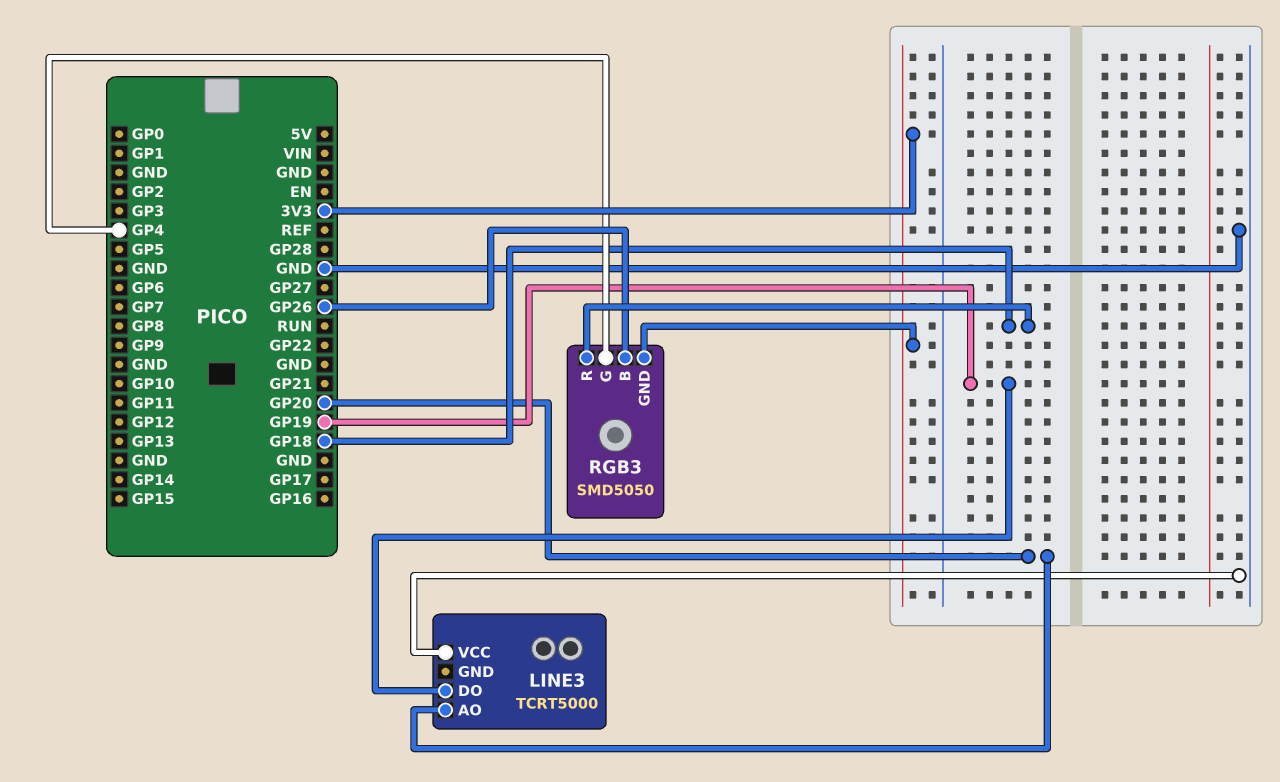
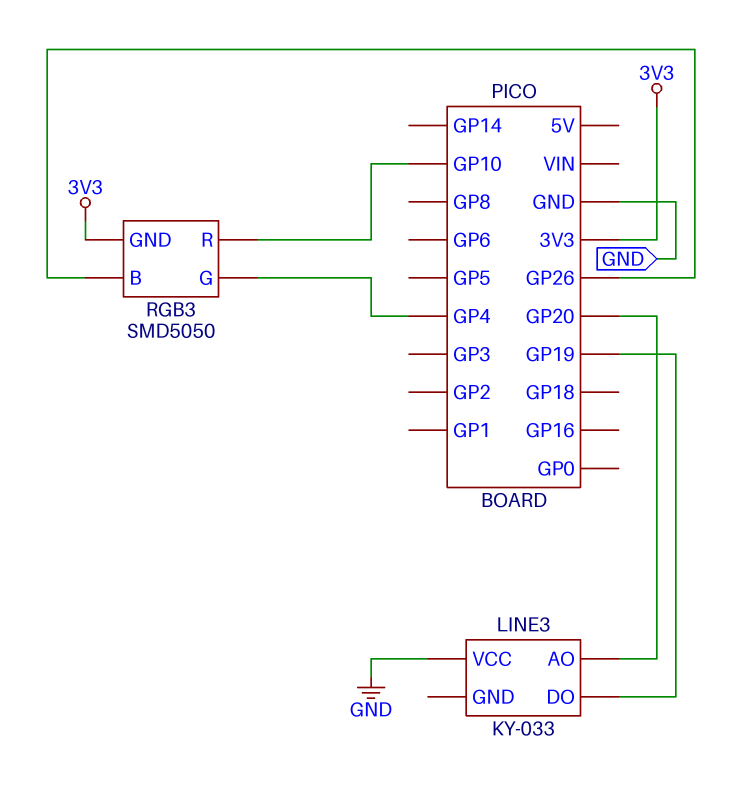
LINE3: TCRT5000 -> KY-033
RGB3 pin R: GP18 -> GP10

